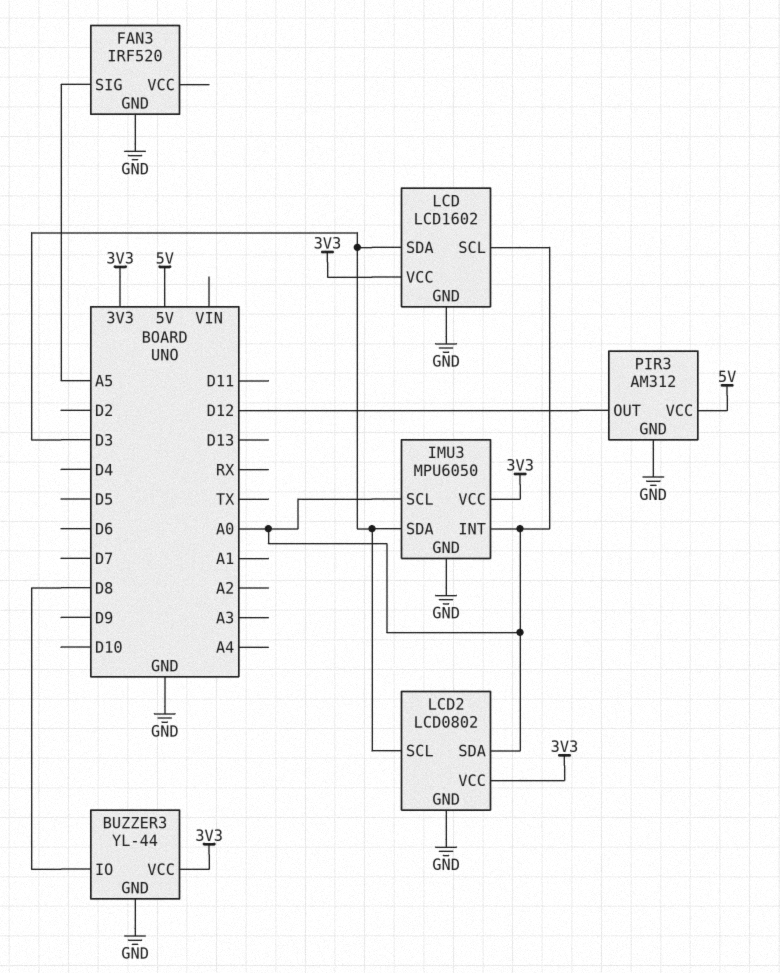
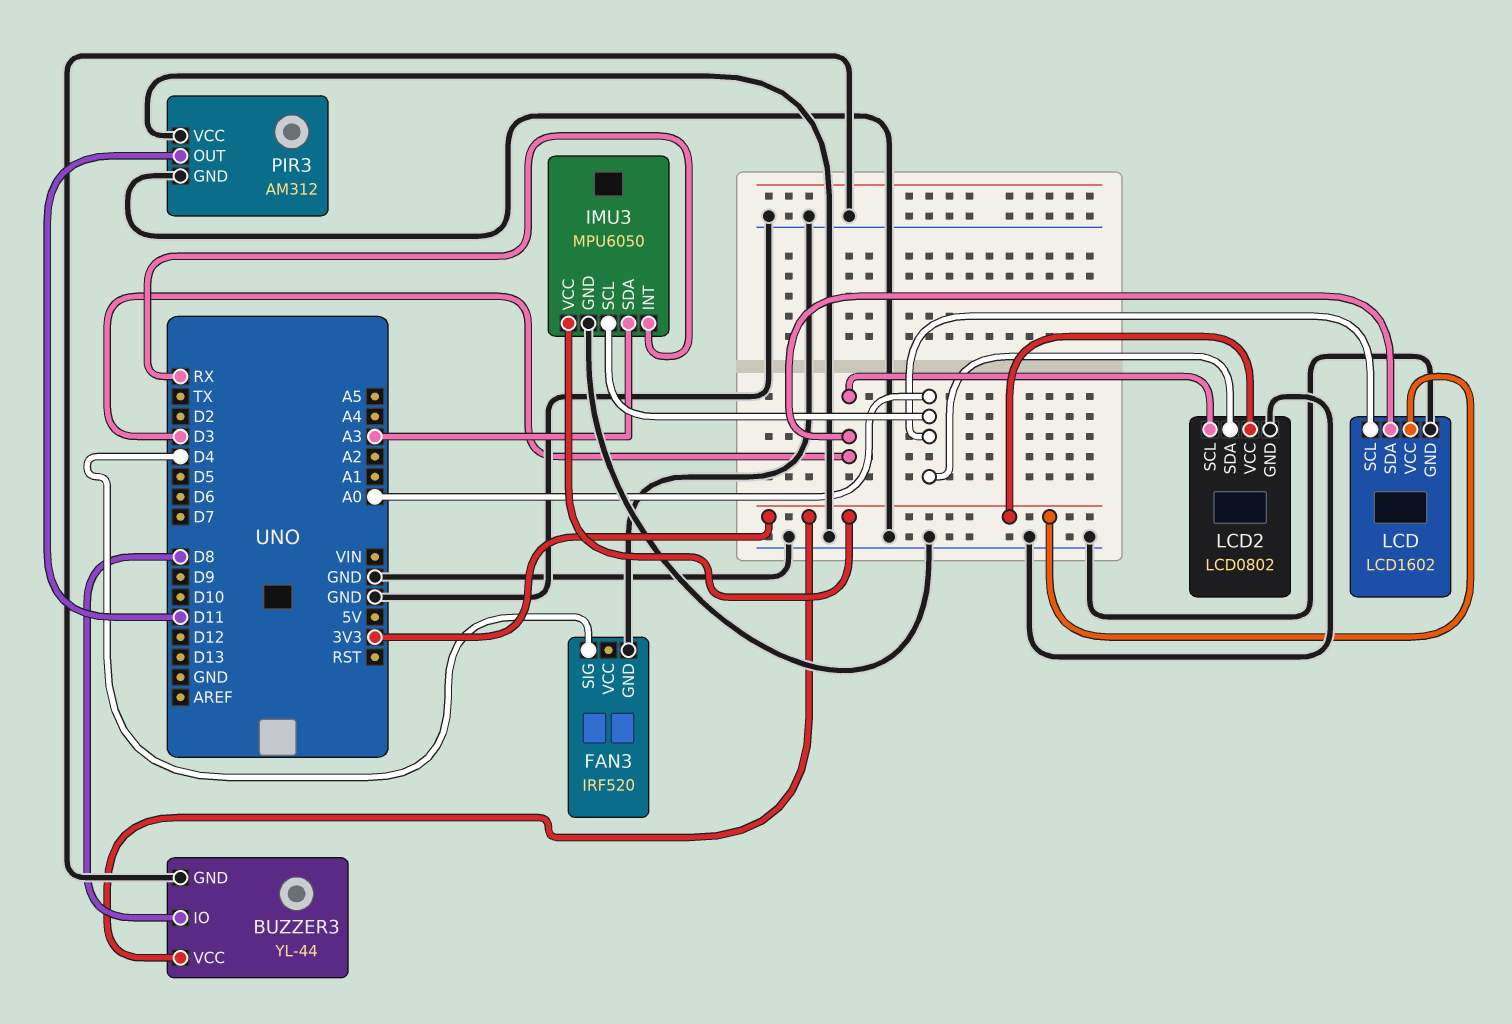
FAN3 pin SIG: A5 -> D4
IMU3 pin INT: A0 -> RX
IMU3 pin SDA: D3 -> A3
PIR3 pin OUT: D12 -> D11
PIR3 pin VCC: 5V -> GND

